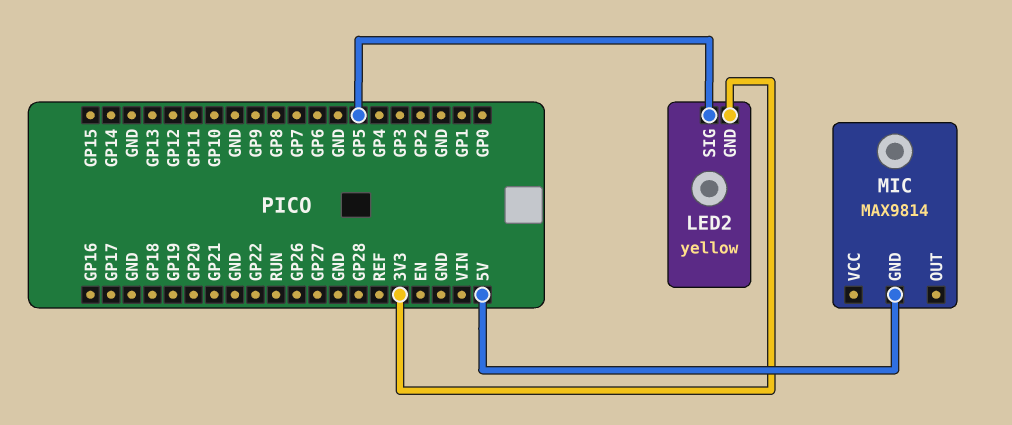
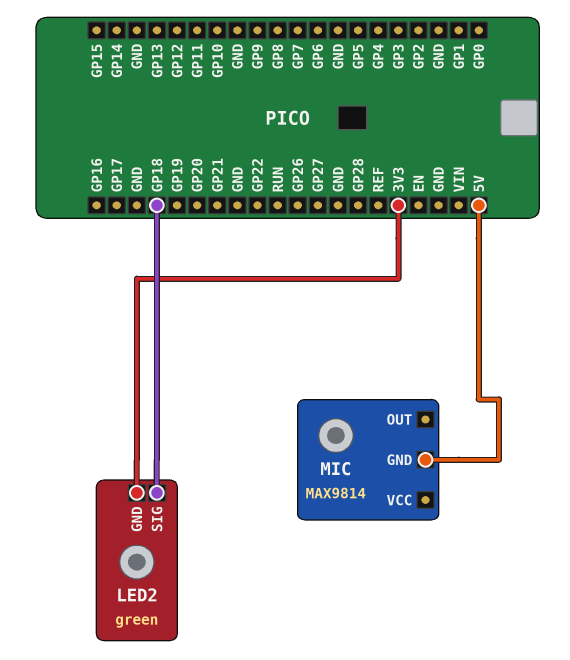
LED2: yellow -> green
LED2 pin SIG: GP5 -> GP18

